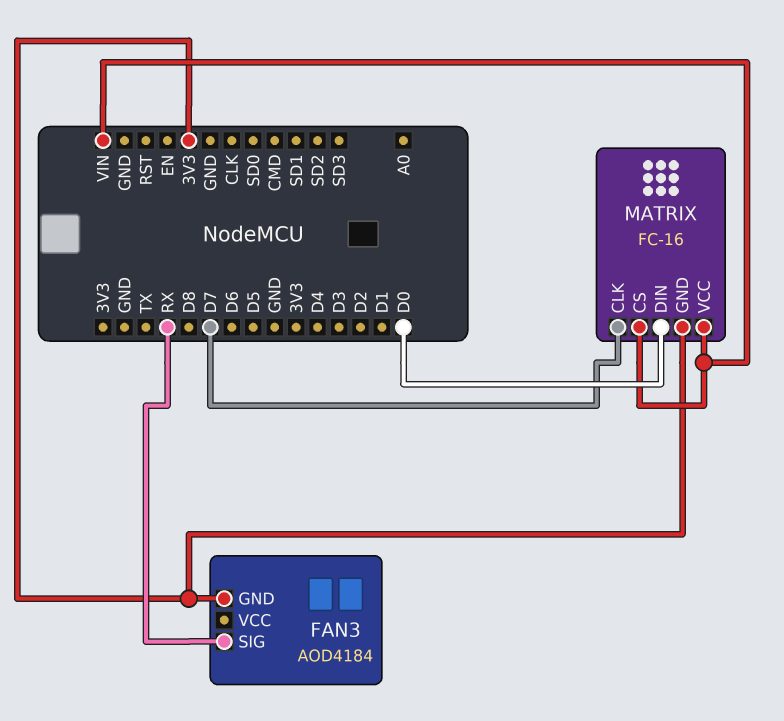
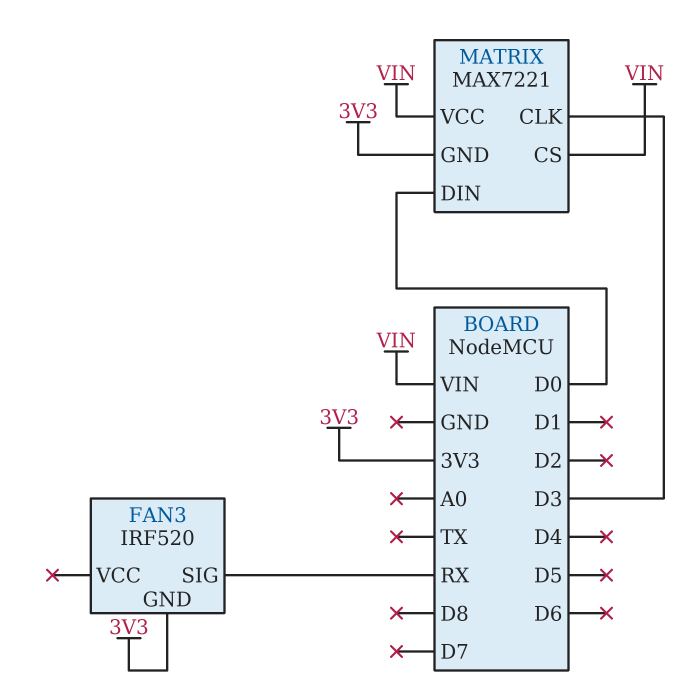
FAN3: AOD4184 -> IRF520
MATRIX: FC-16 -> MAX7221
MATRIX pin CLK: D7 -> D3

